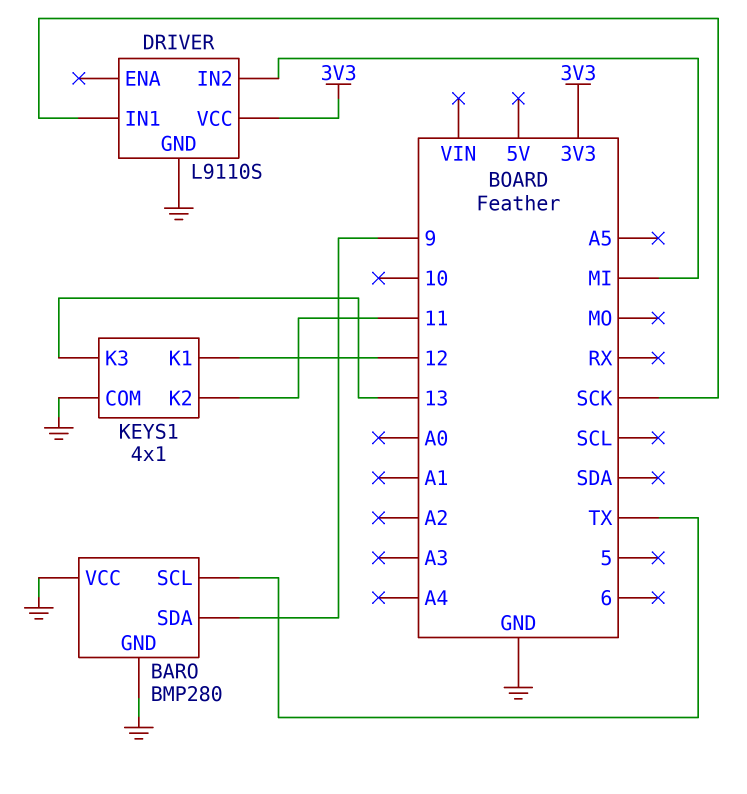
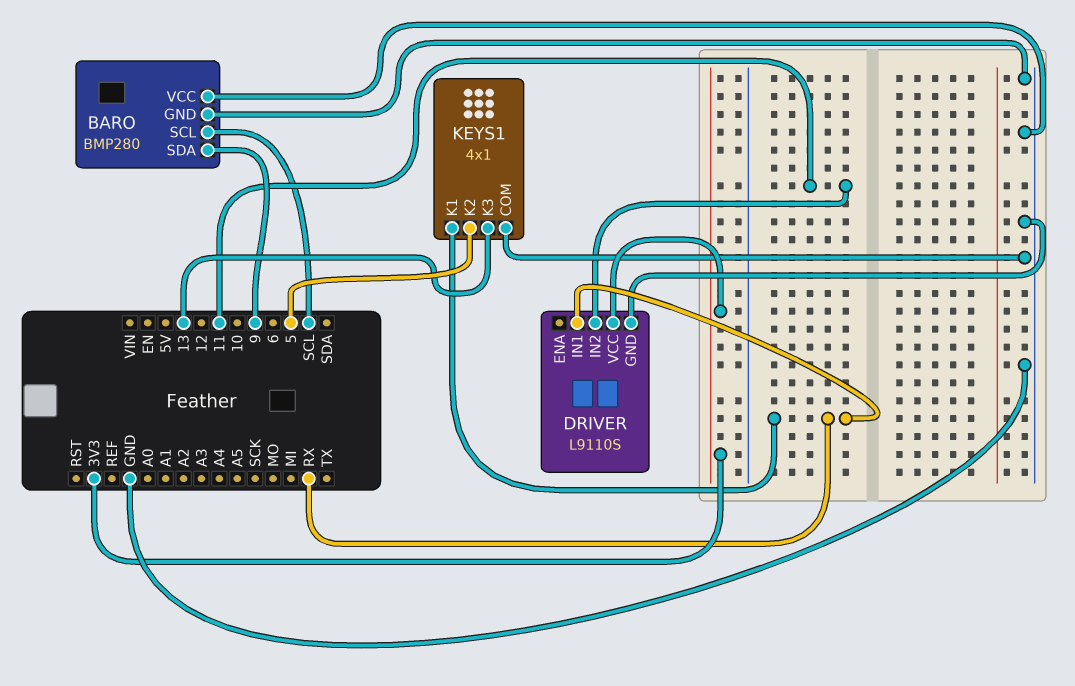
BARO pin SCL: TX -> SCL
DRIVER pin IN1: SCK -> RX
DRIVER pin IN2: MI -> 11
KEYS1 pin K1: 12 -> RX
KEYS1 pin K2: 11 -> 5

